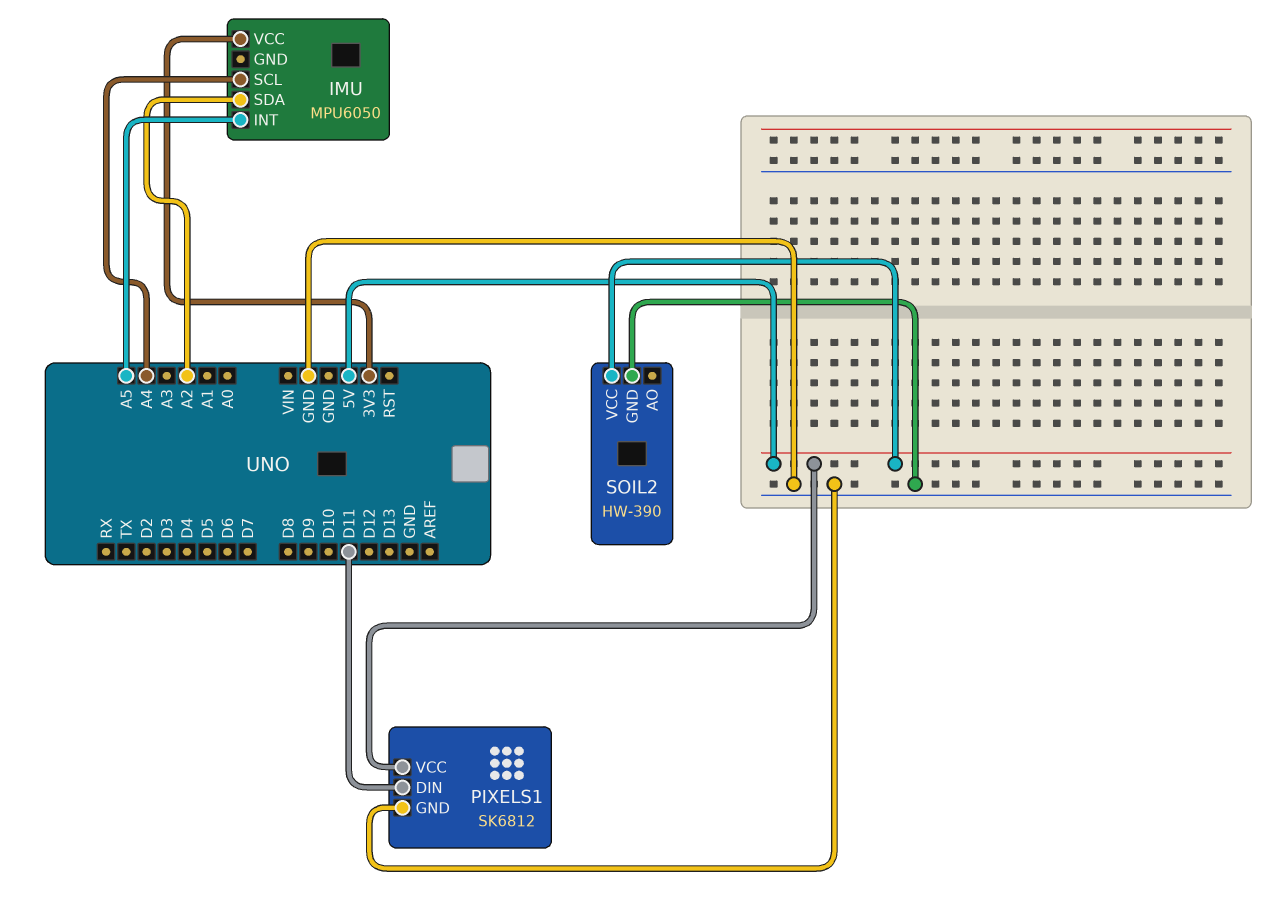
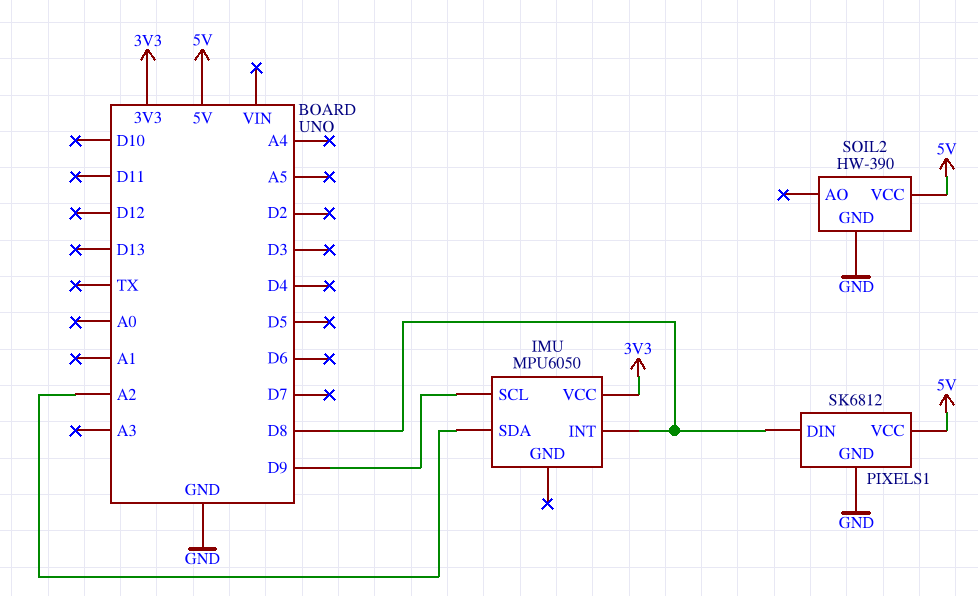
IMU pin INT: A5 -> D8
IMU pin SCL: A4 -> D9
PIXELS1 pin DIN: D11 -> D8

